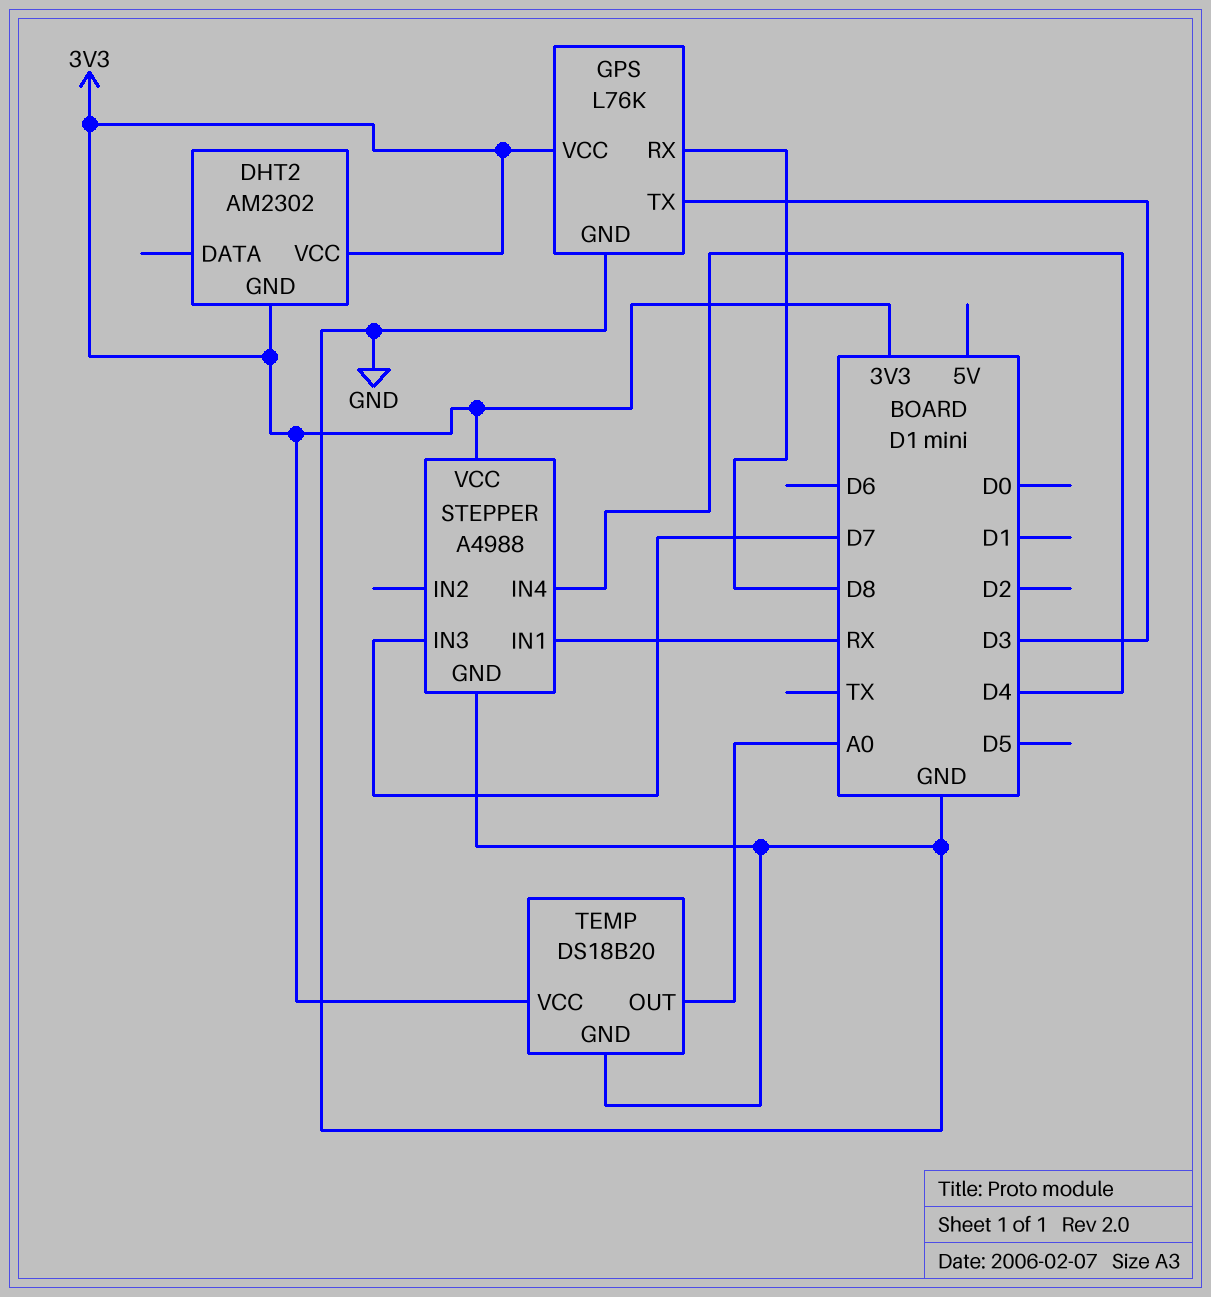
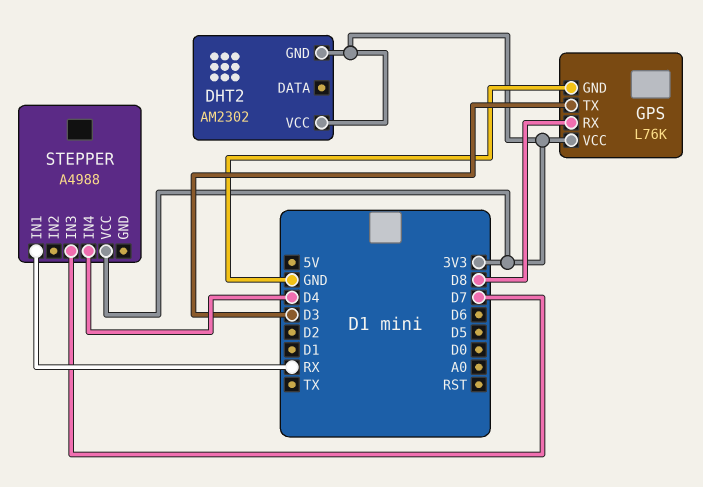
STEPPER pin GND: GND -> none
TEMP: DS18B20 -> none
TEMP pin GND: GND -> none
TEMP pin OUT: A0 -> none
TEMP pin VCC: 3V3 -> none

